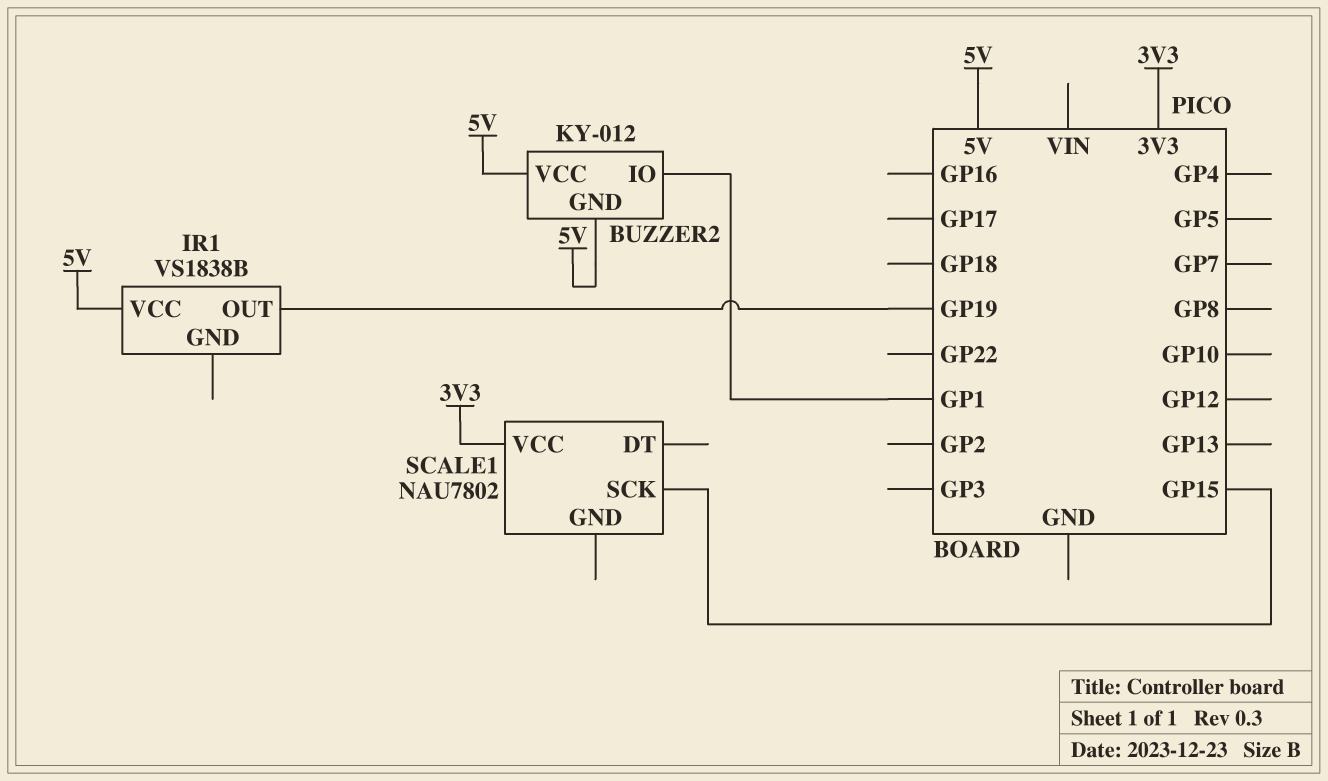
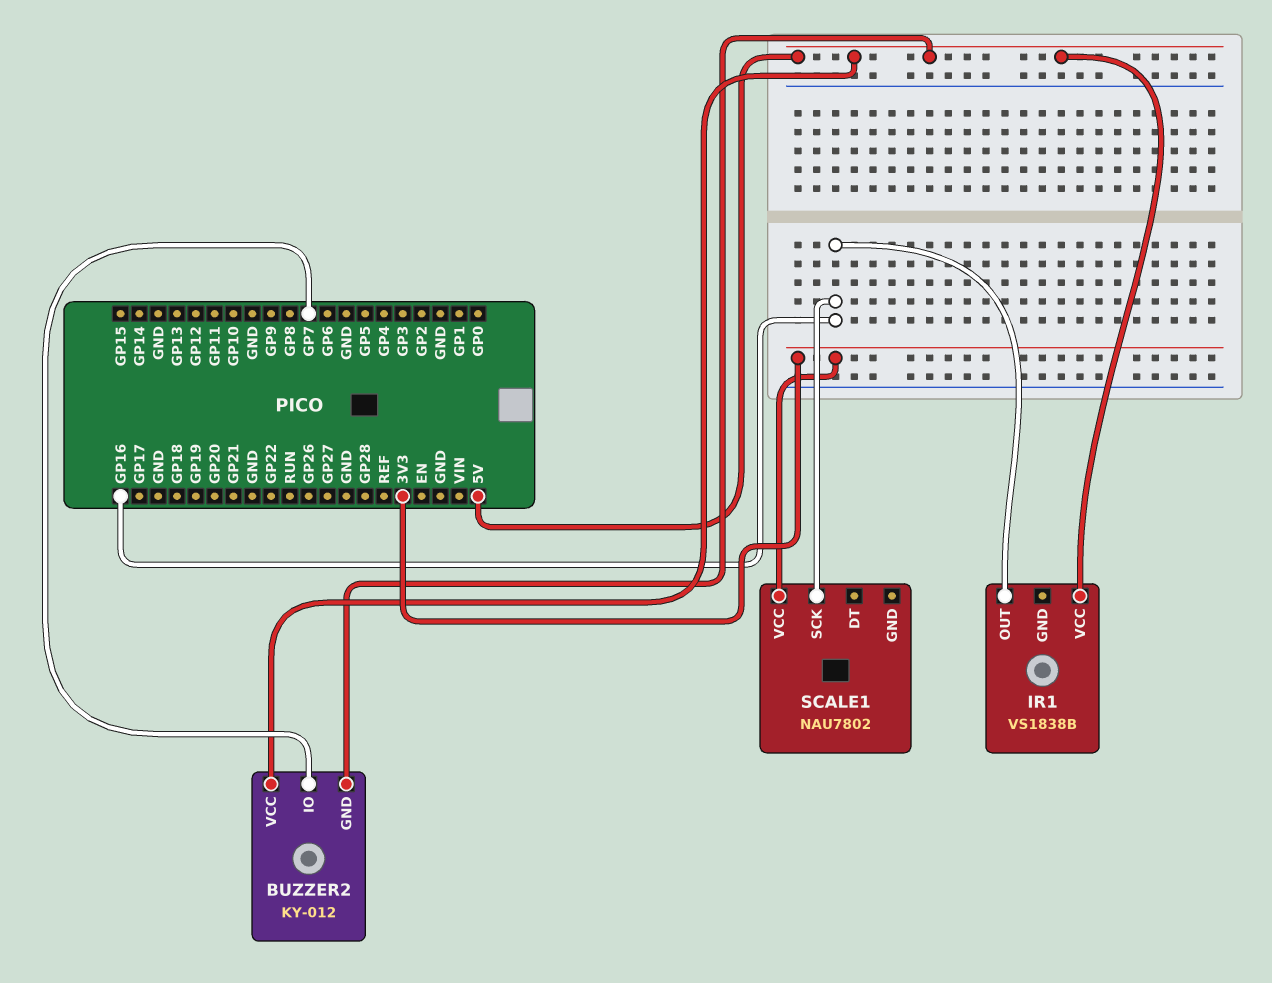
BUZZER2 pin IO: GP1 -> GP7
IR1 pin OUT: GP19 -> GP16
SCALE1 pin SCK: GP15 -> GP16

